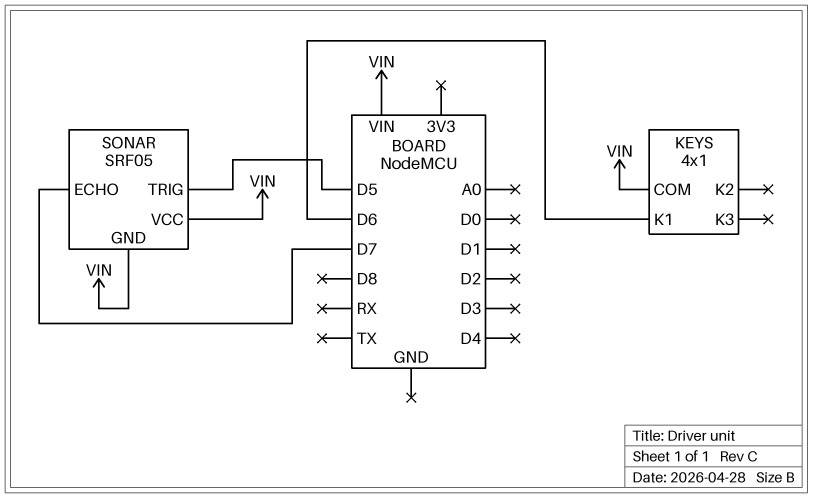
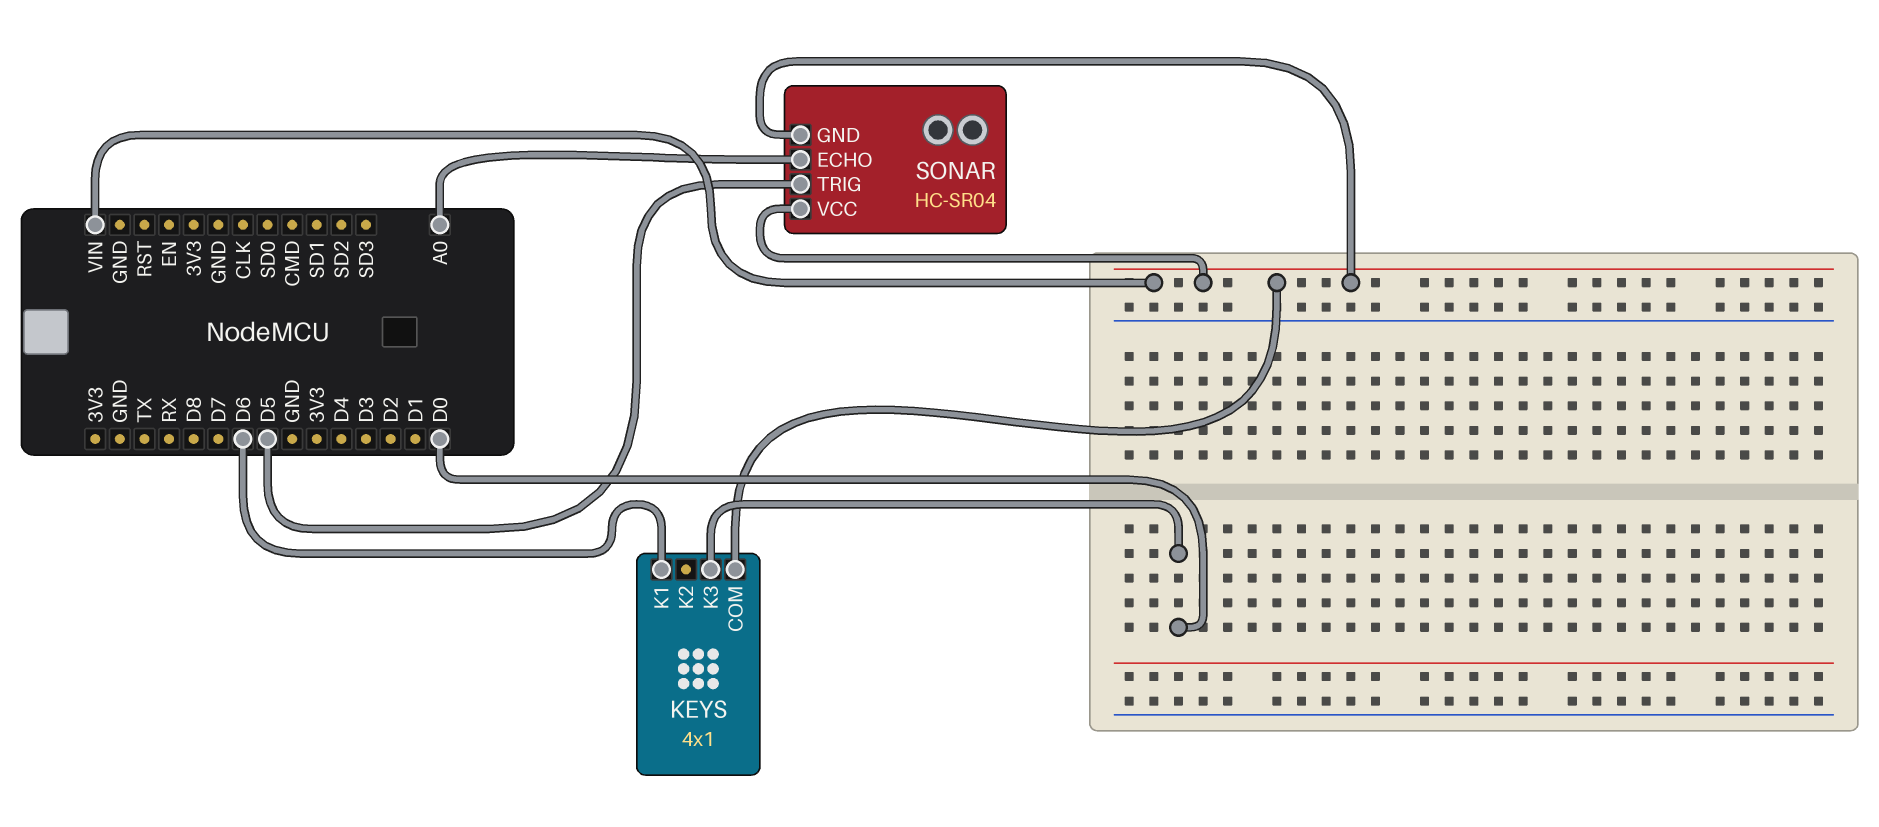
KEYS pin K3: none -> D0
SONAR: SRF05 -> HC-SR04
SONAR pin ECHO: D7 -> A0

